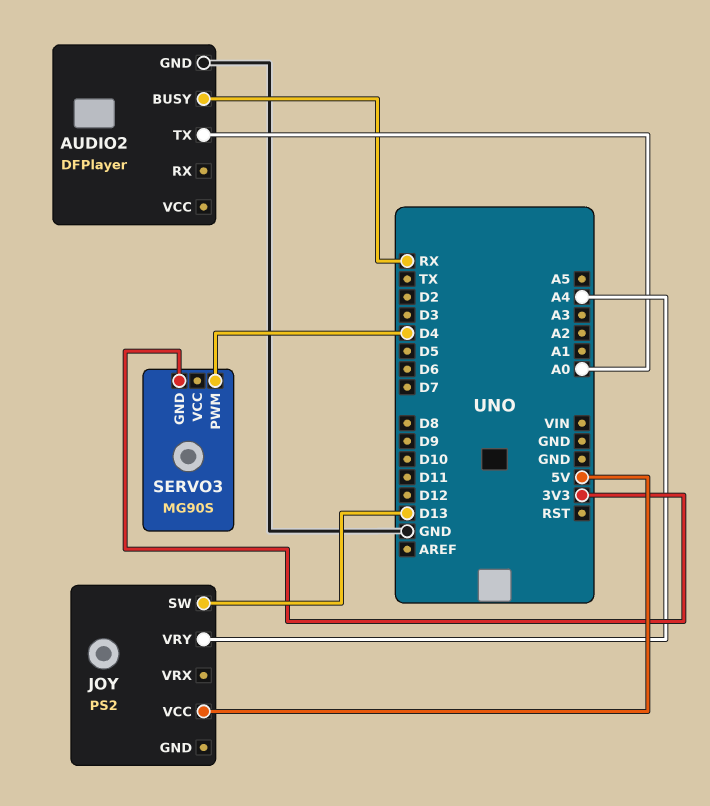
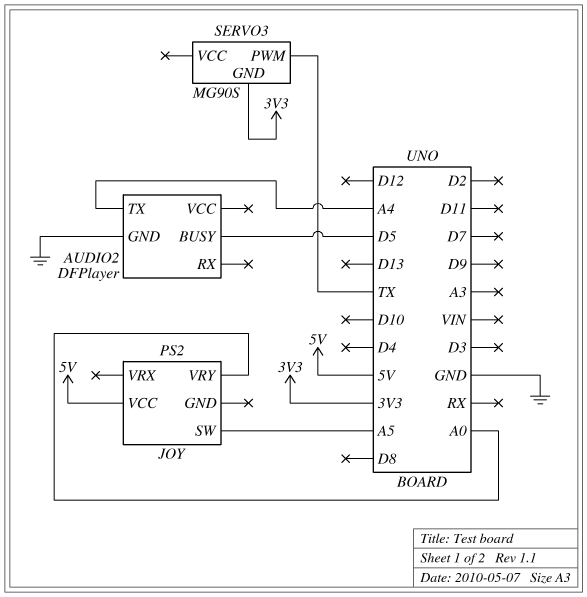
AUDIO2 pin BUSY: RX -> D5
AUDIO2 pin TX: A0 -> A4
JOY pin SW: D13 -> A5
JOY pin VRY: A4 -> A0
SERVO3 pin PWM: D4 -> TX

